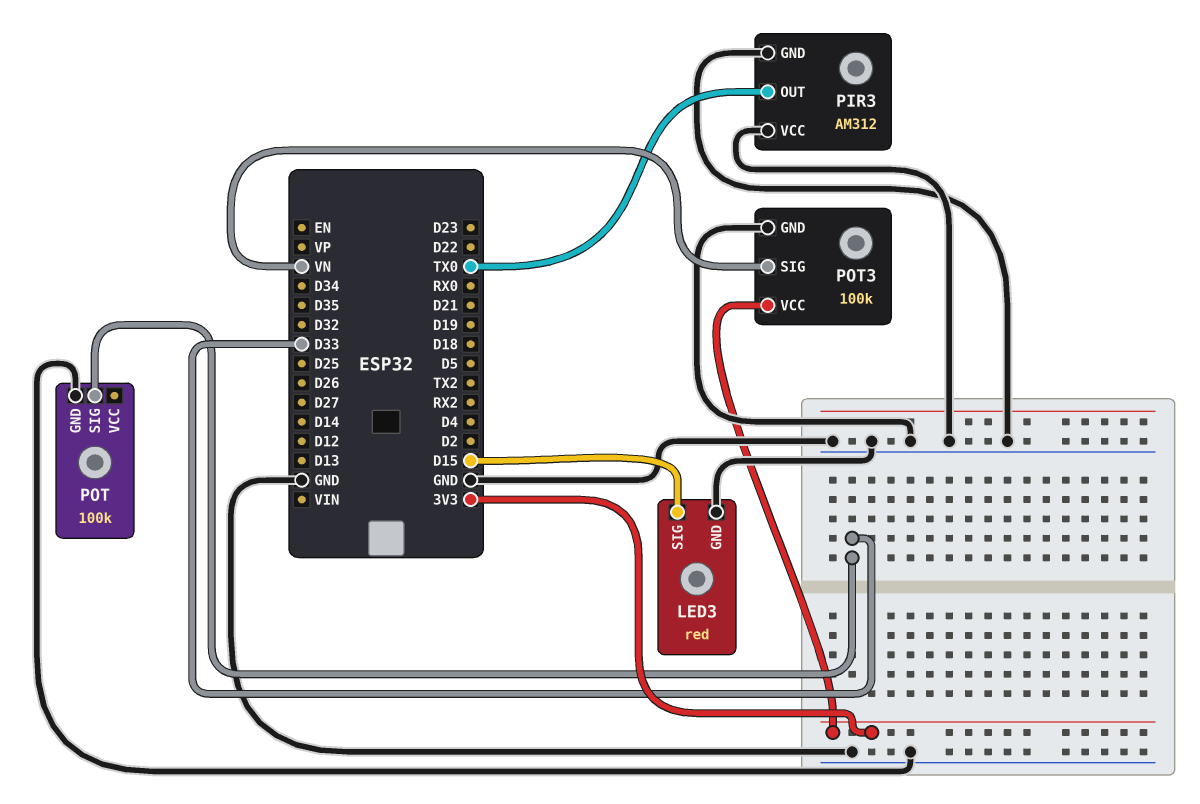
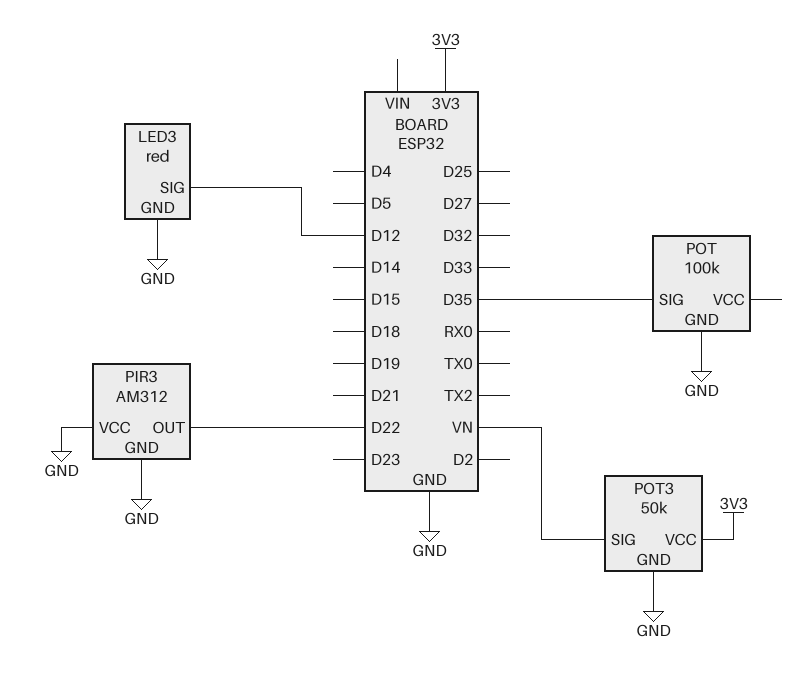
LED3 pin SIG: D15 -> D12
PIR3 pin OUT: TX0 -> D22
POT pin SIG: D33 -> D35
POT3: 100k -> 50k

